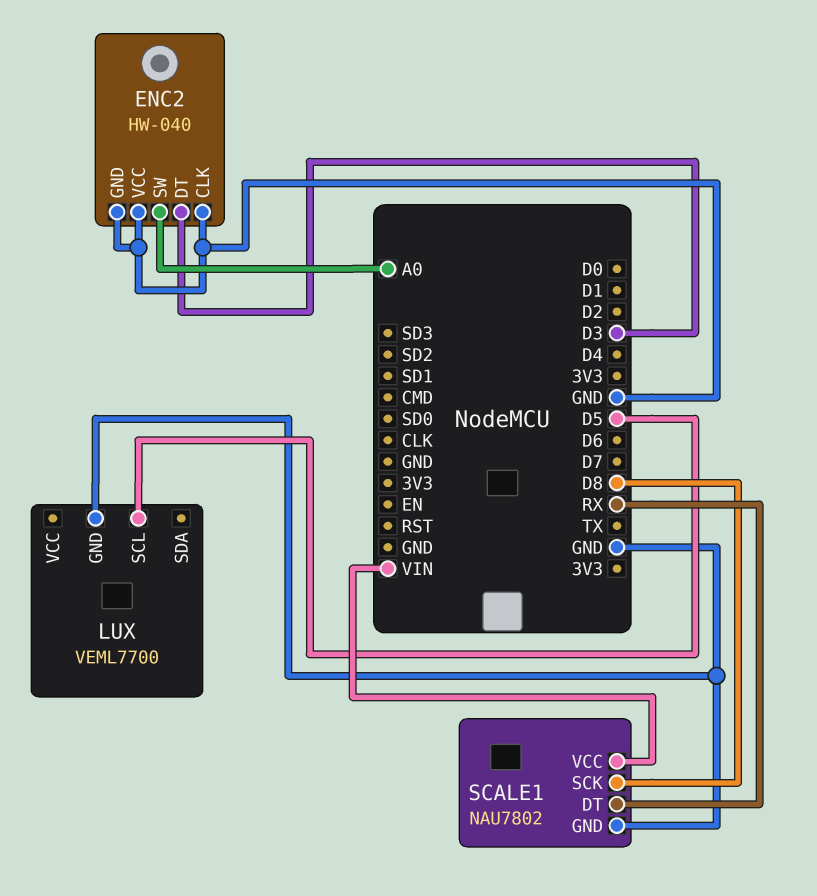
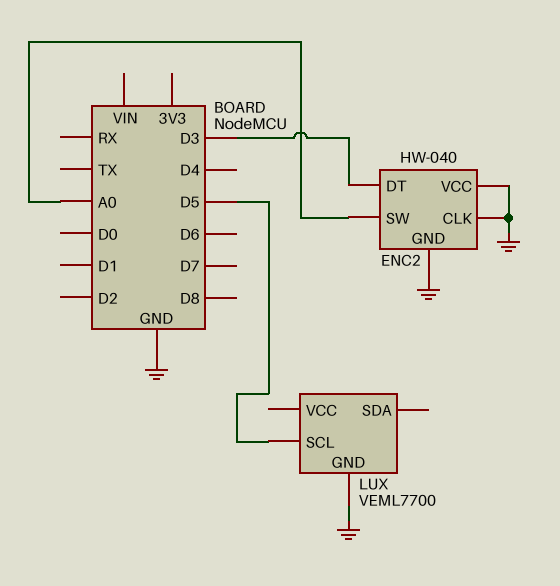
SCALE1: NAU7802 -> none
SCALE1 pin DT: RX -> none
SCALE1 pin GND: GND -> none
SCALE1 pin SCK: D8 -> none
SCALE1 pin VCC: VIN -> none

